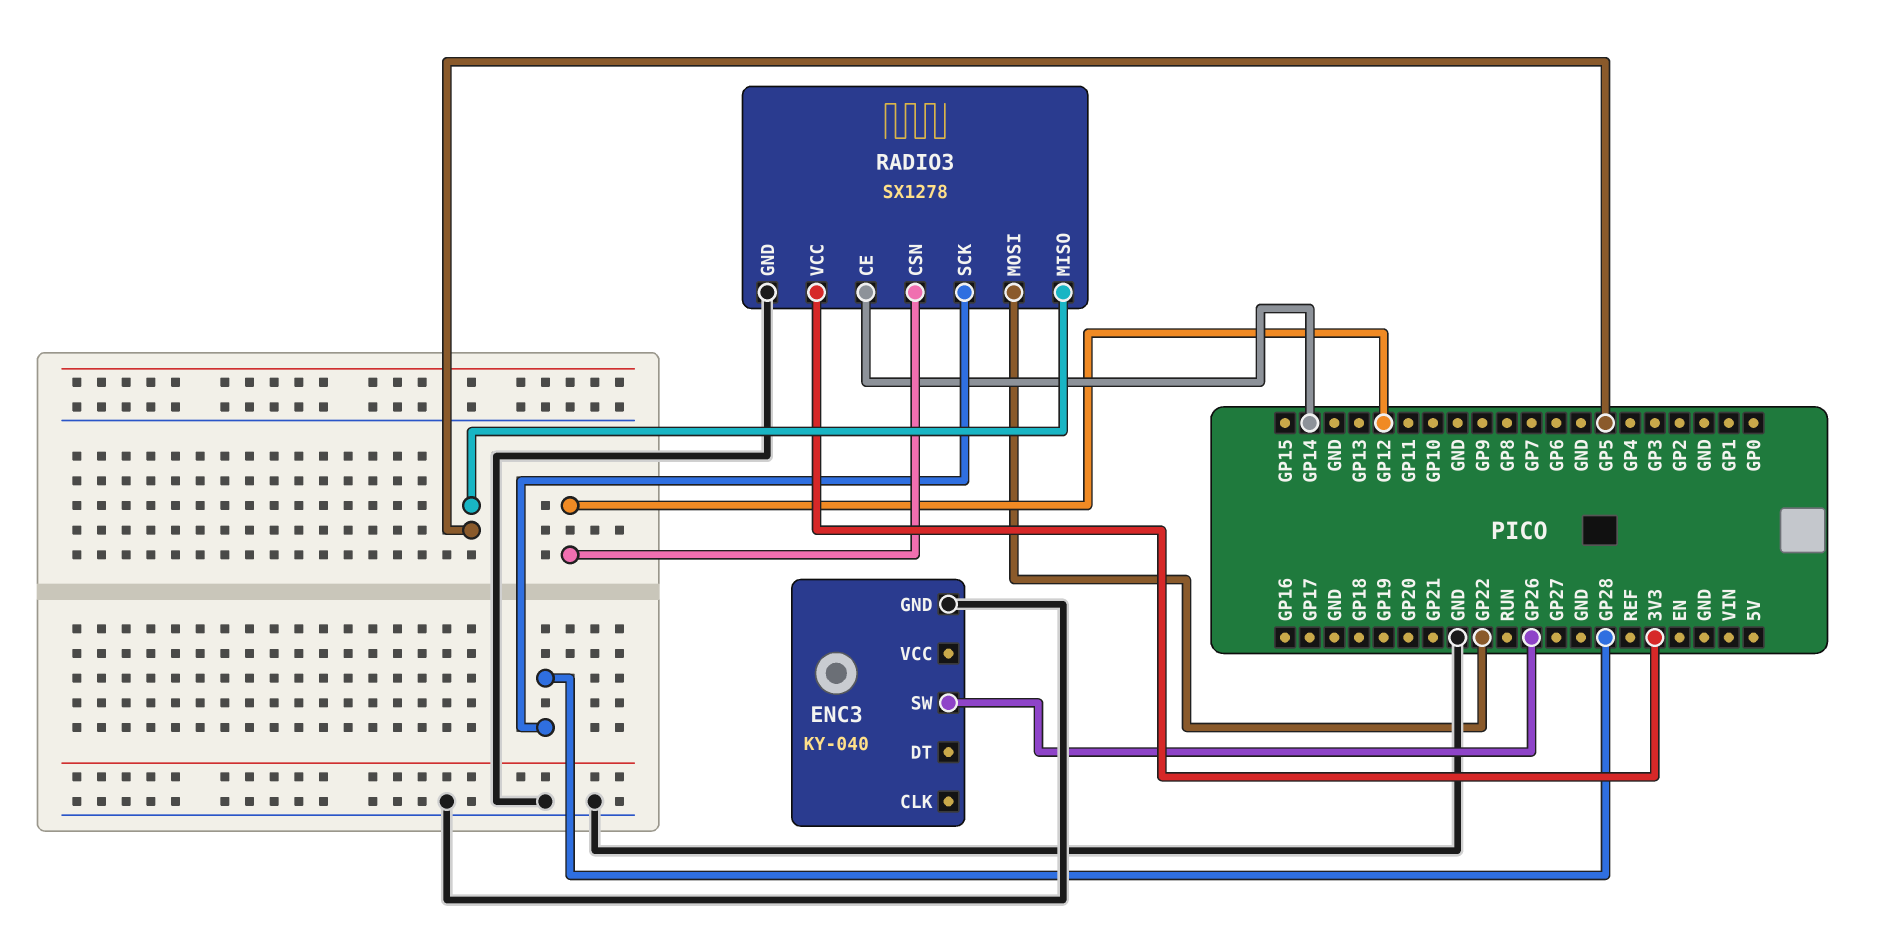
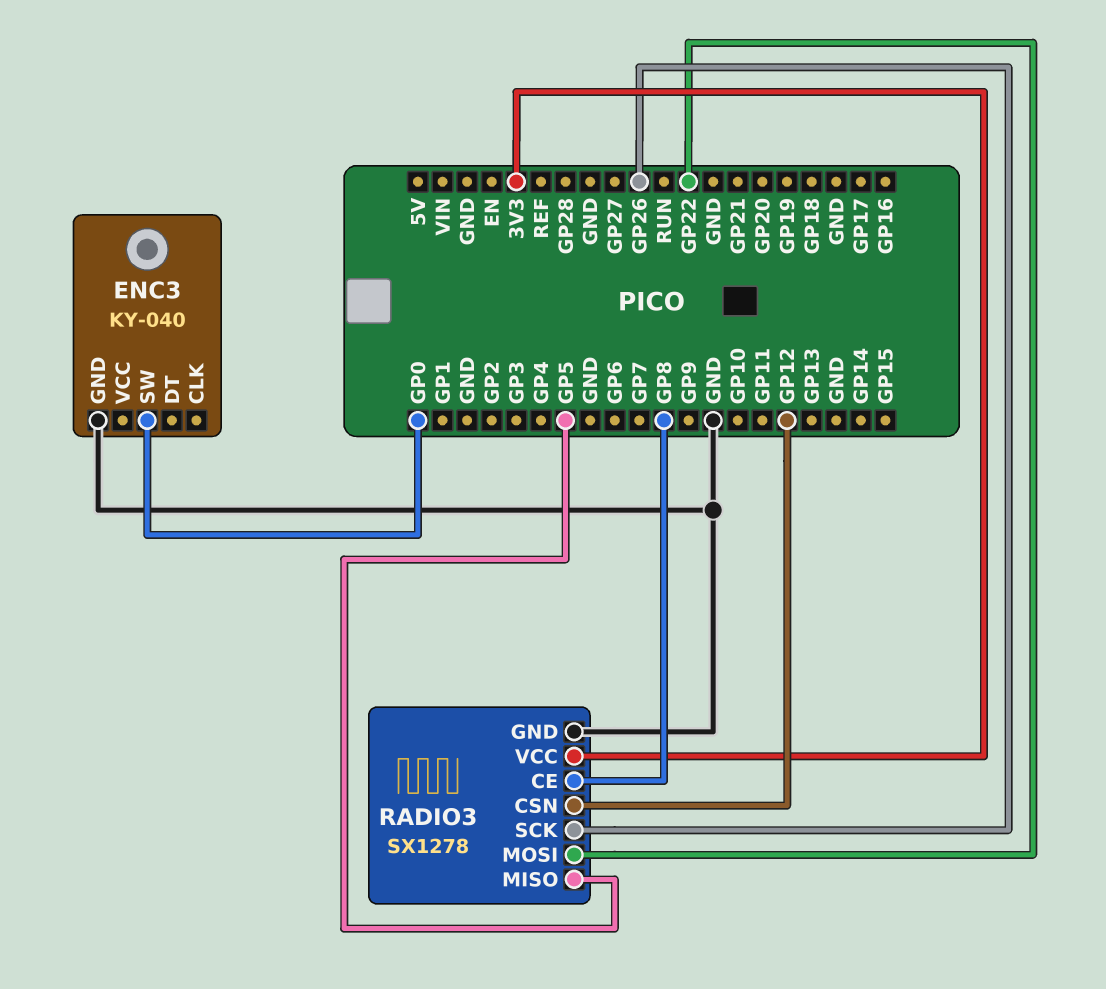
ENC3 pin SW: GP26 -> GP0
RADIO3 pin CE: GP14 -> GP8
RADIO3 pin SCK: GP28 -> GP26

